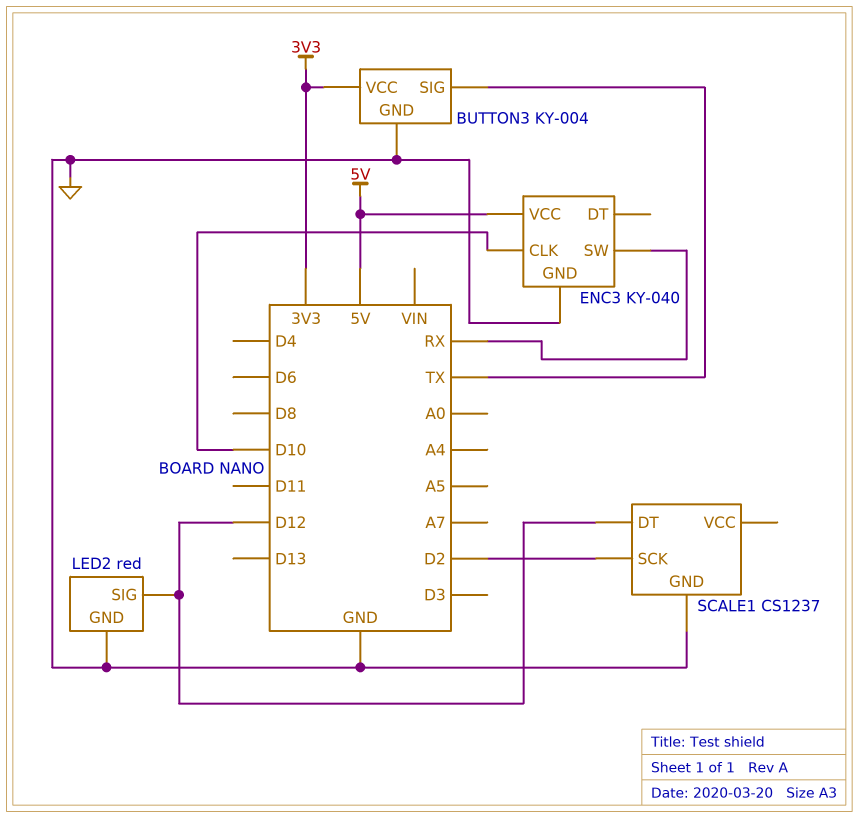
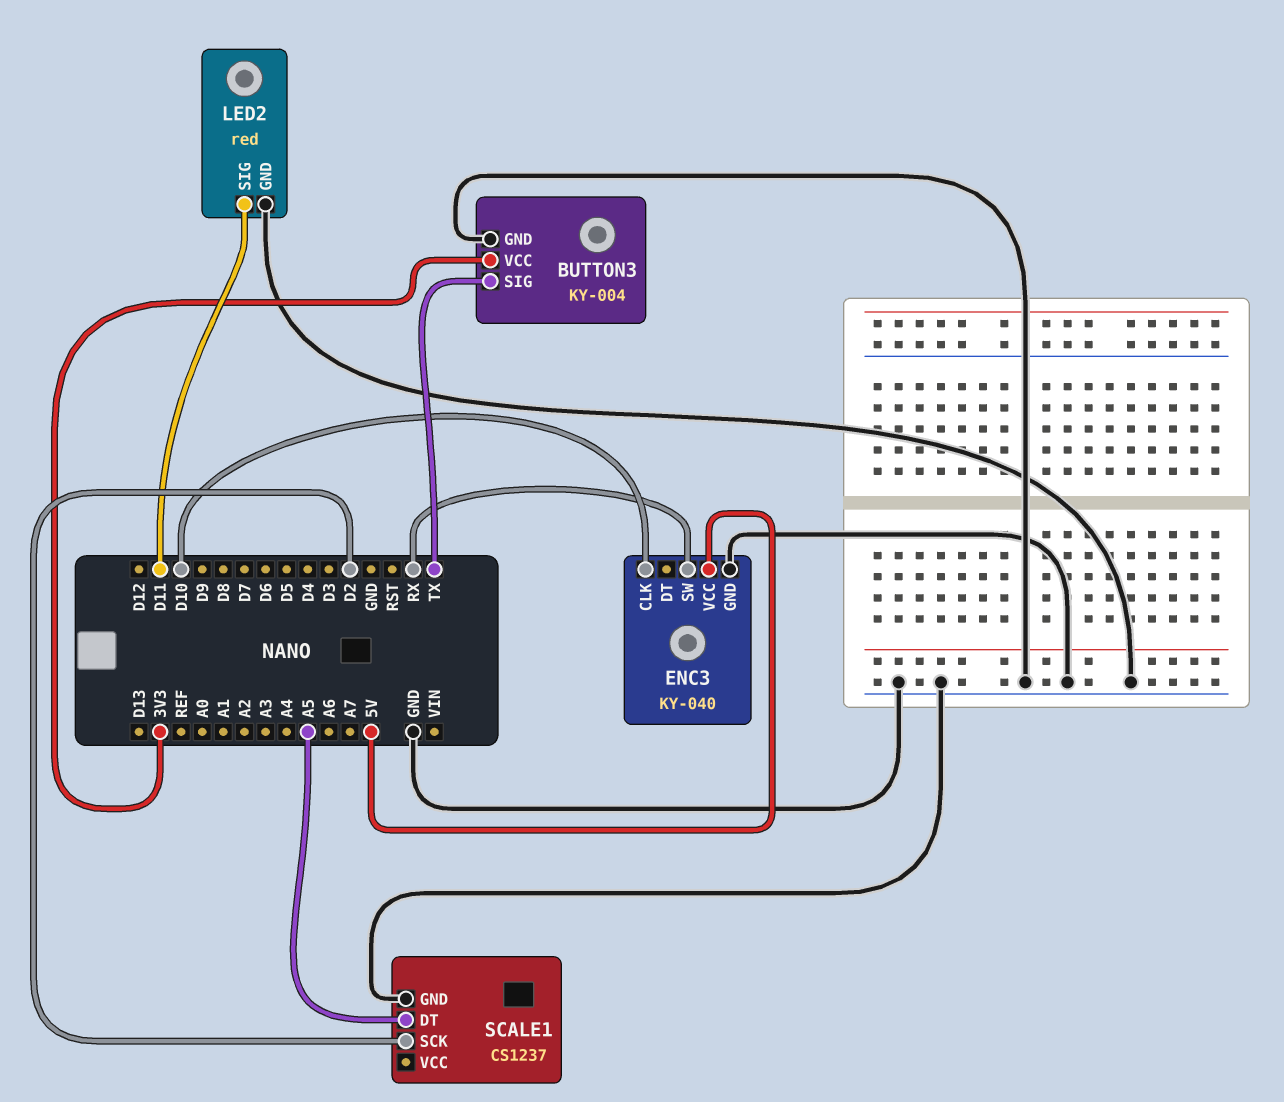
LED2 pin SIG: D12 -> D11
SCALE1 pin DT: D12 -> A5

